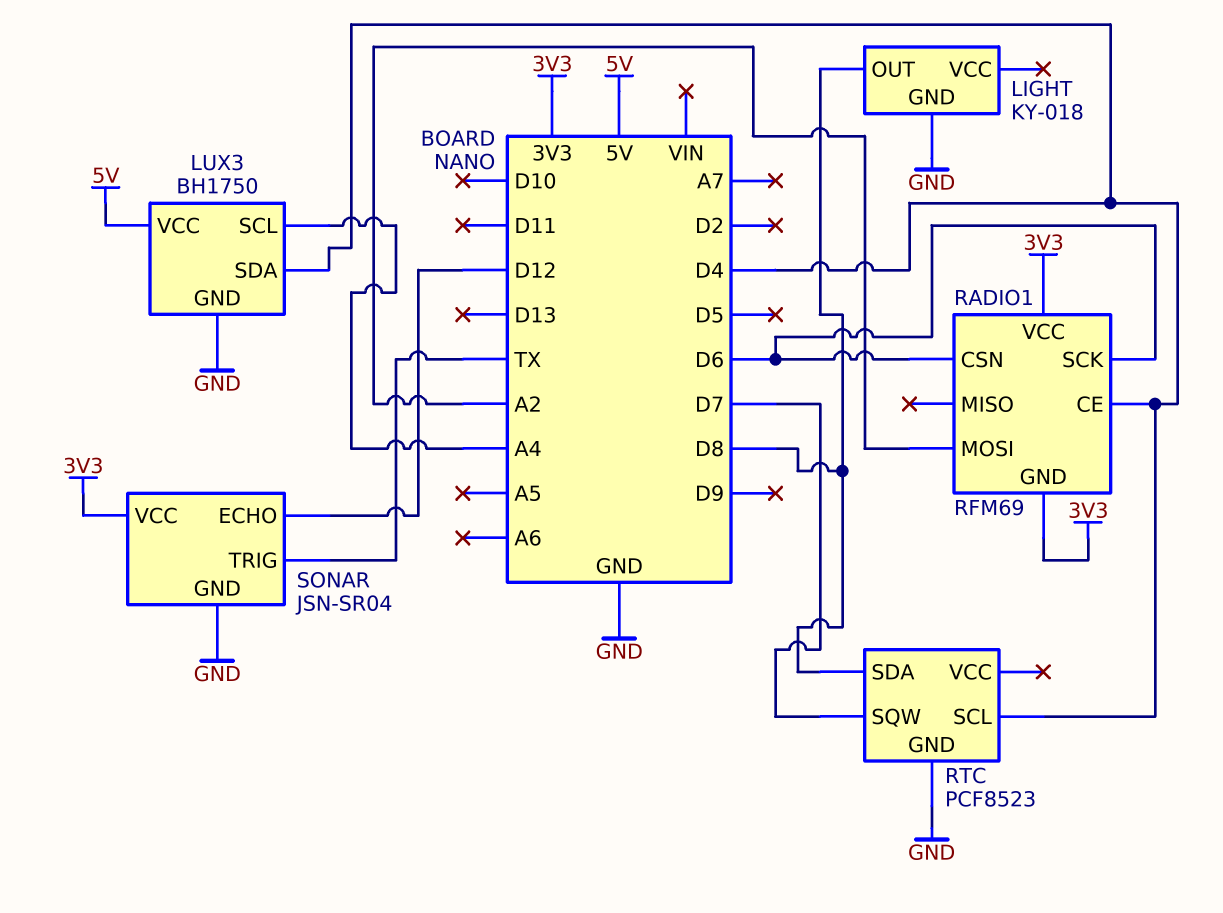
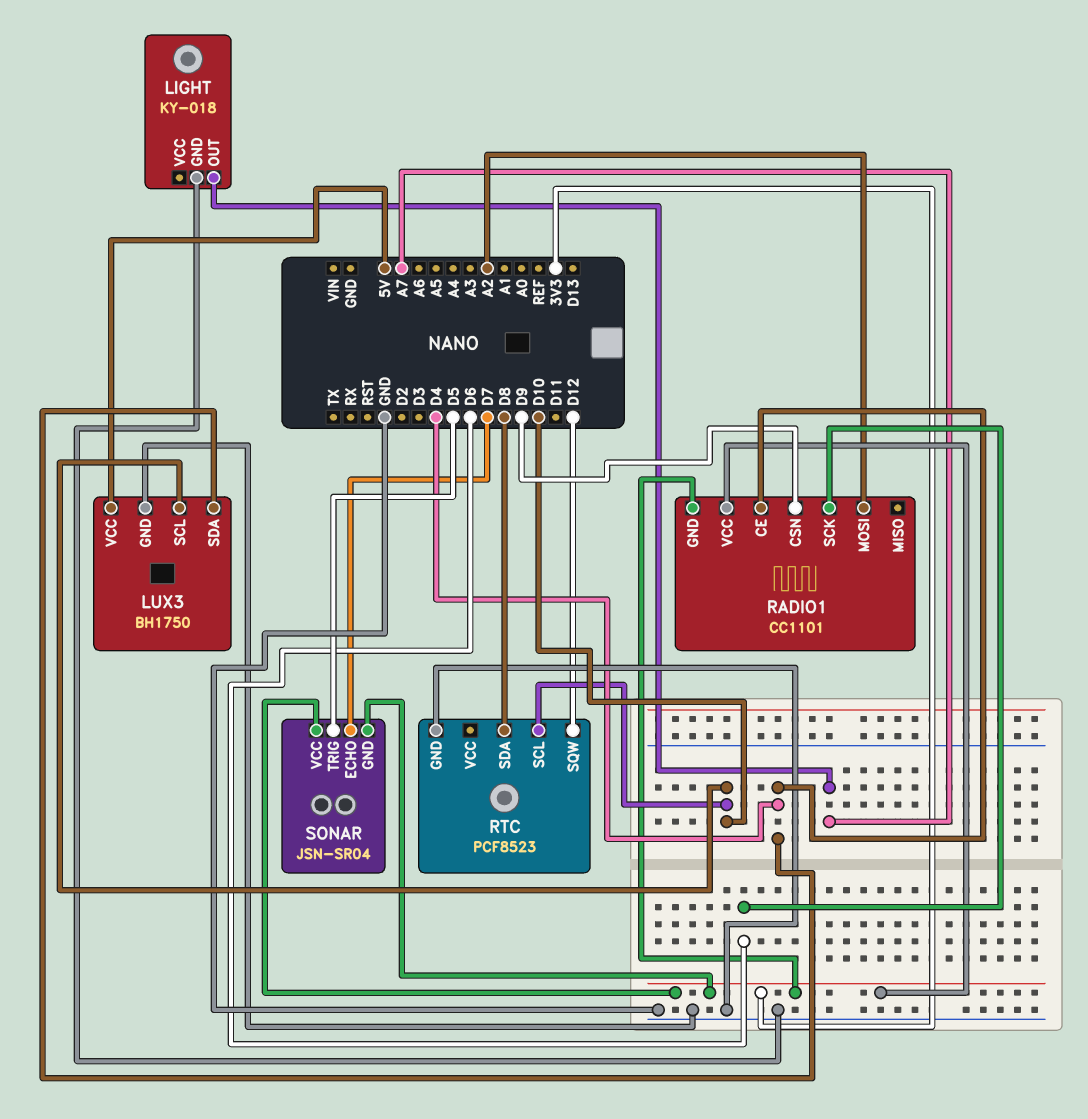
LIGHT pin OUT: D8 -> A7
LUX3 pin SCL: A4 -> D10
RADIO1: RFM69 -> CC1101
RADIO1 pin CSN: D6 -> D9
RTC pin SCL: D4 -> D10
RTC pin SQW: D7 -> D12
SONAR pin ECHO: D12 -> D7
SONAR pin GND: GND -> 3V3
SONAR pin TRIG: TX -> D5

